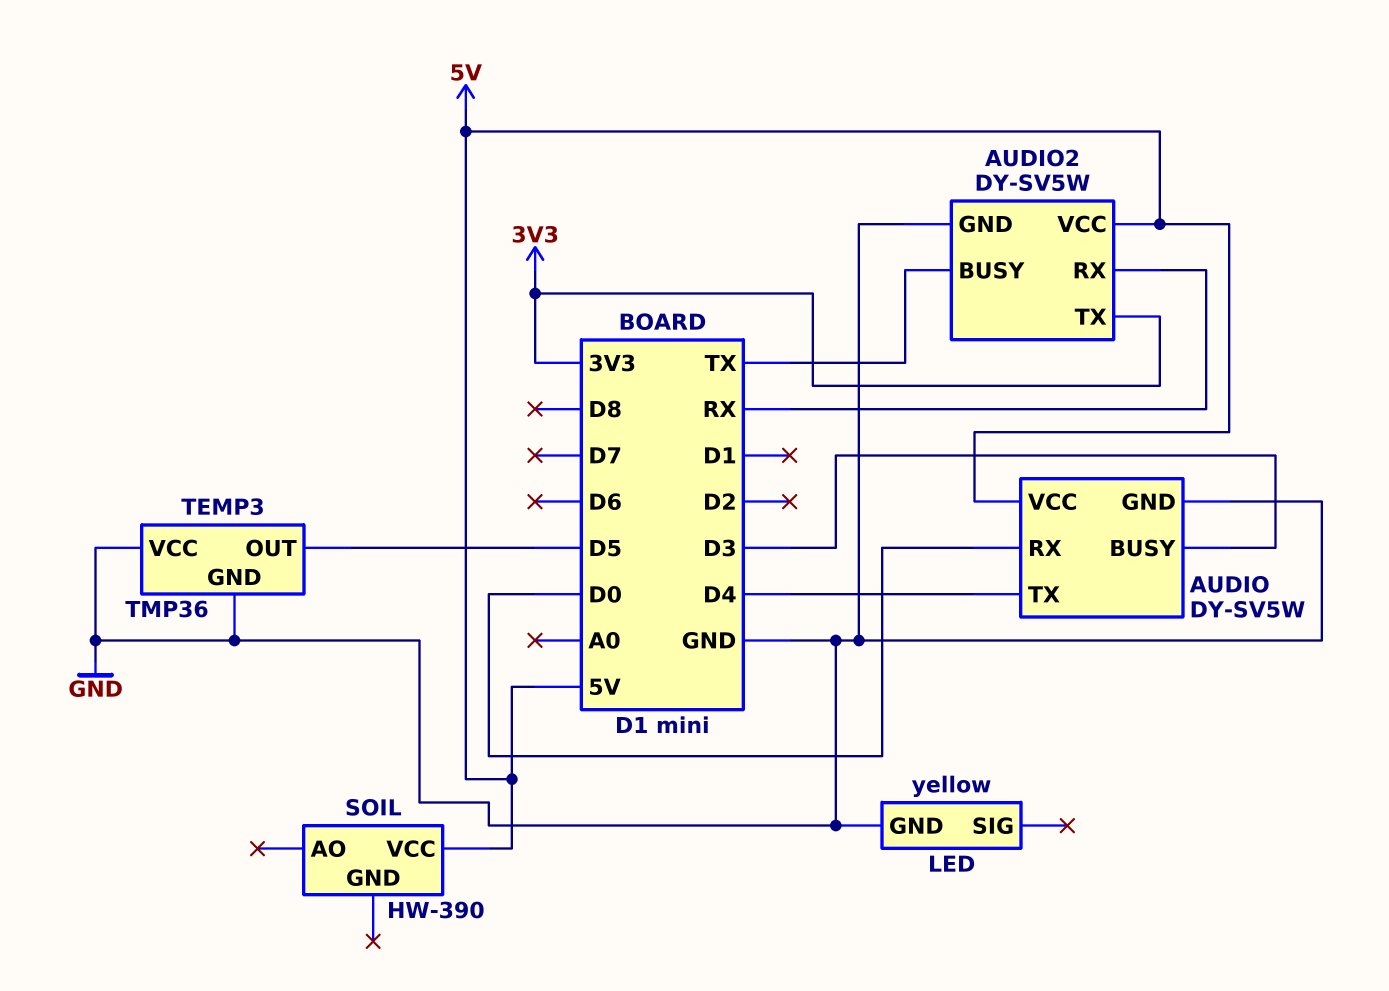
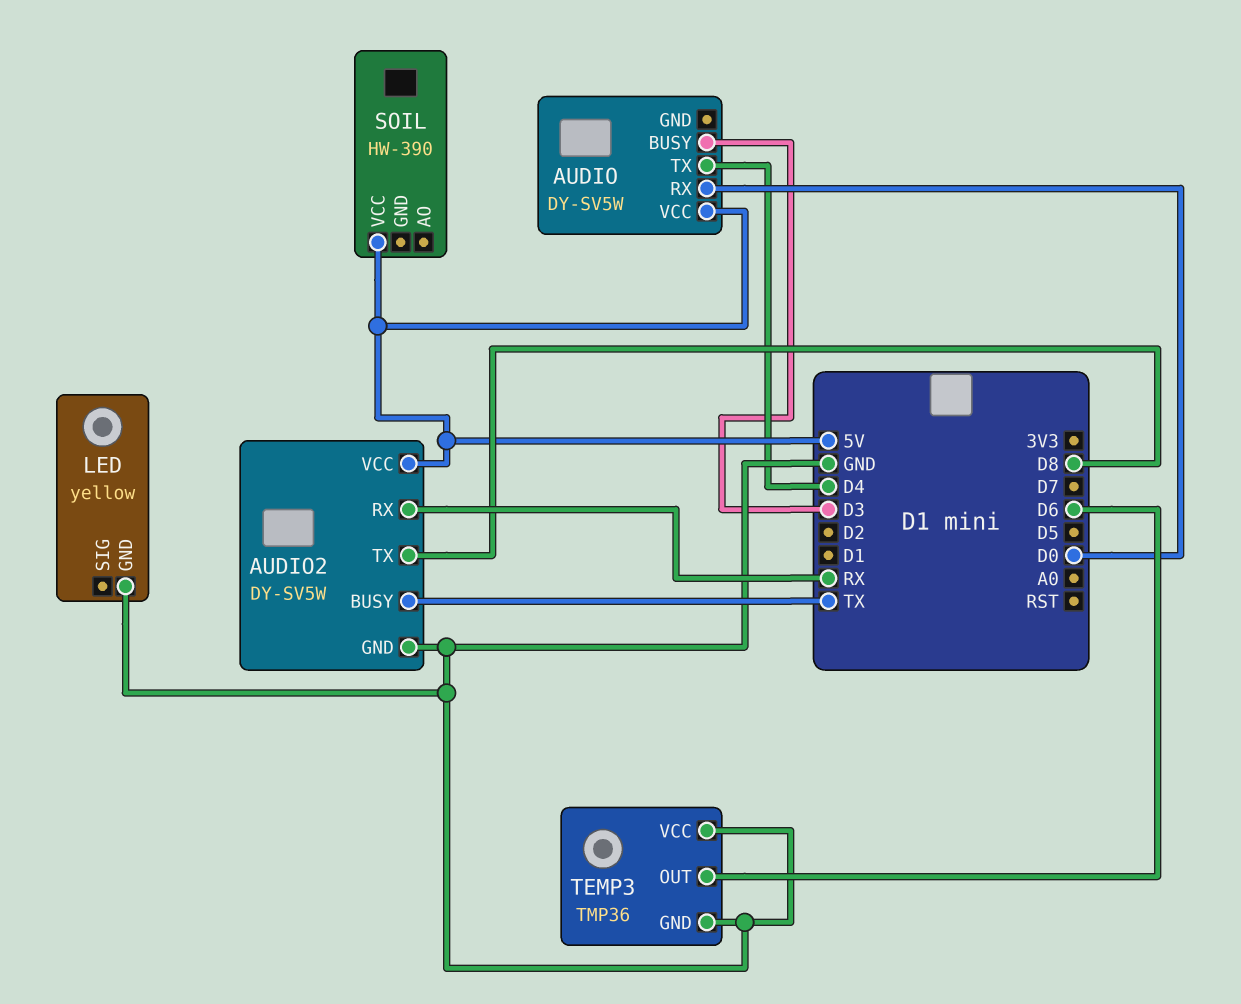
AUDIO pin GND: GND -> none
AUDIO2 pin TX: 3V3 -> D8
TEMP3 pin OUT: D5 -> D6

